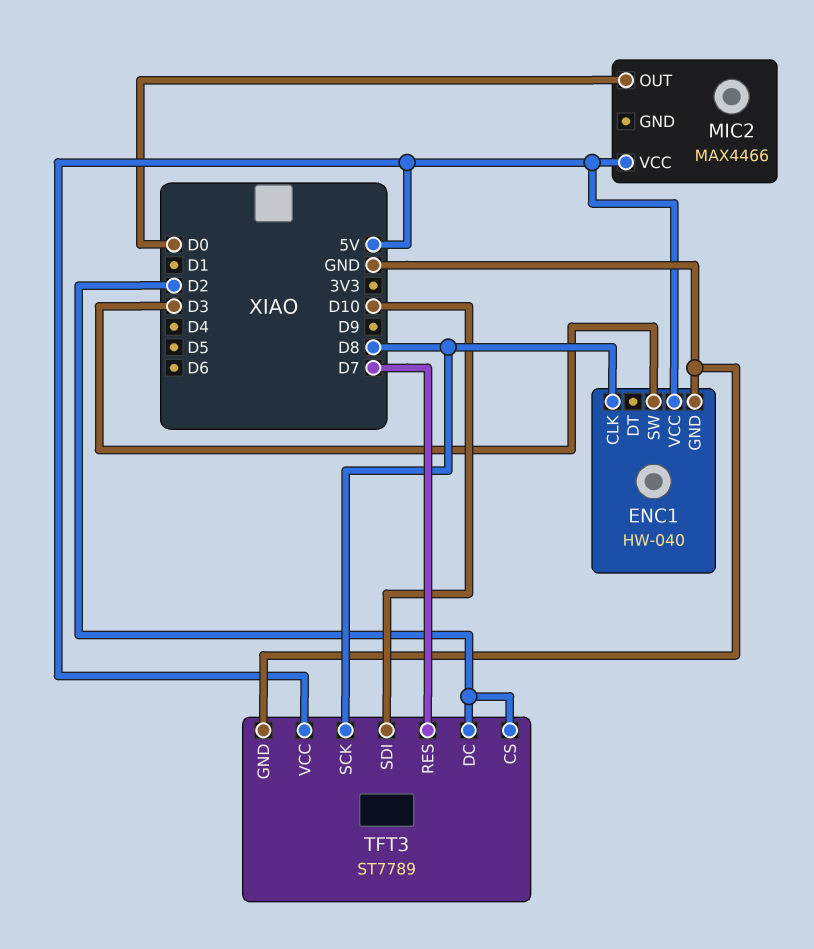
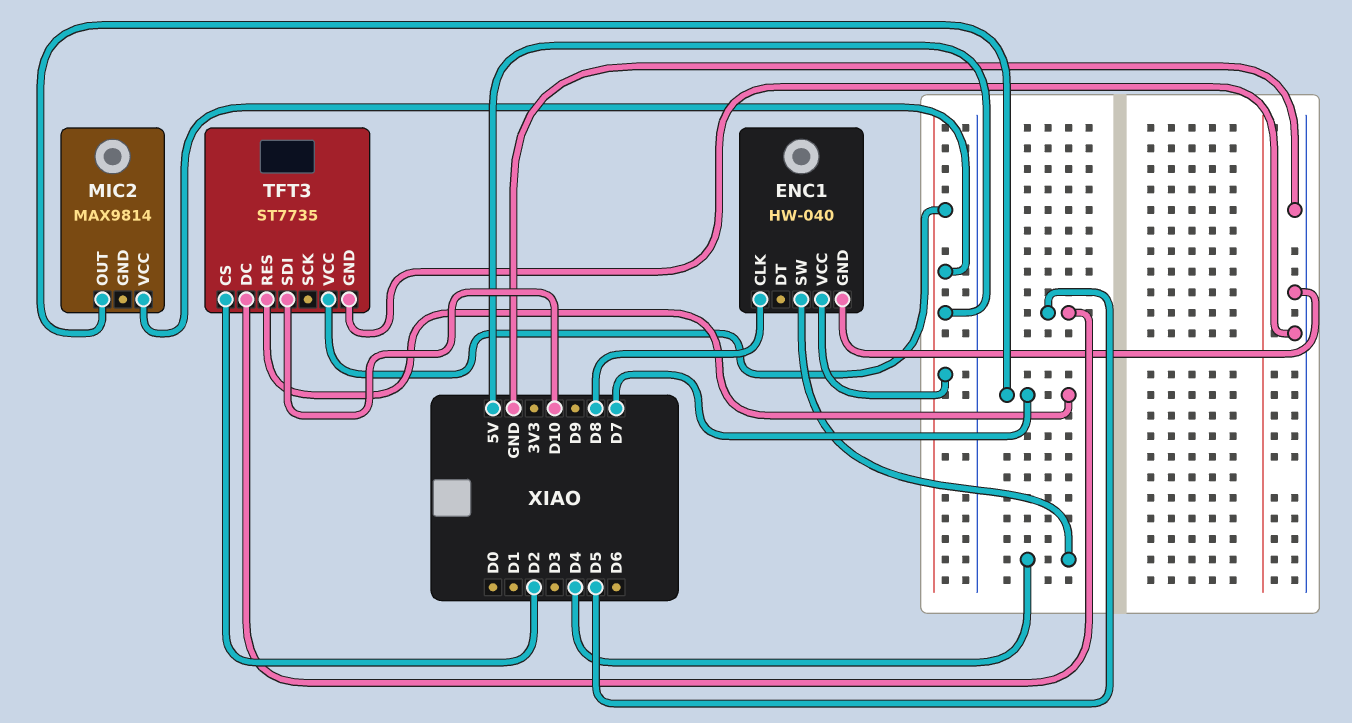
ENC1 pin SW: D3 -> D4
MIC2: MAX4466 -> MAX9814
MIC2 pin OUT: D0 -> D7
TFT3: ST7789 -> ST7735
TFT3 pin DC: D2 -> D5
TFT3 pin SCK: D8 -> none

